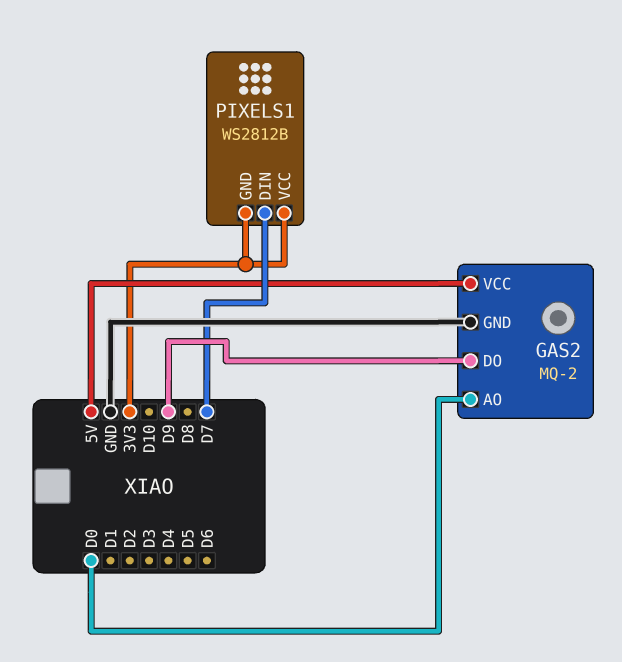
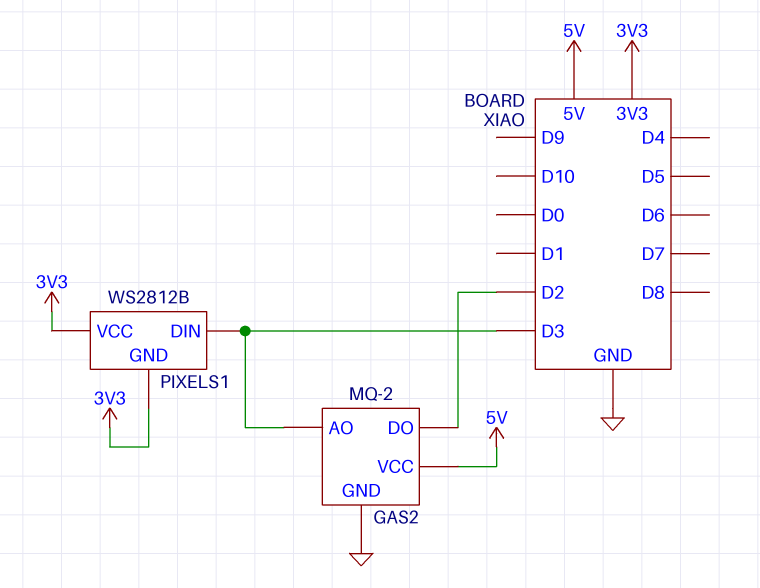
GAS2 pin AO: D0 -> D3
GAS2 pin DO: D9 -> D2
PIXELS1 pin DIN: D7 -> D3

